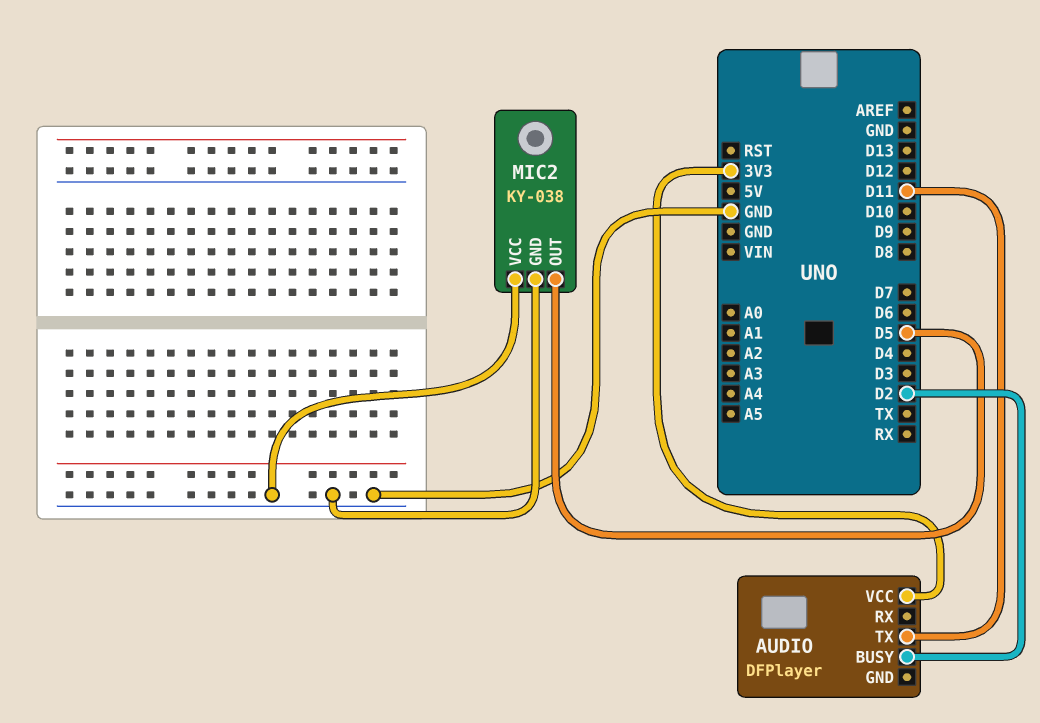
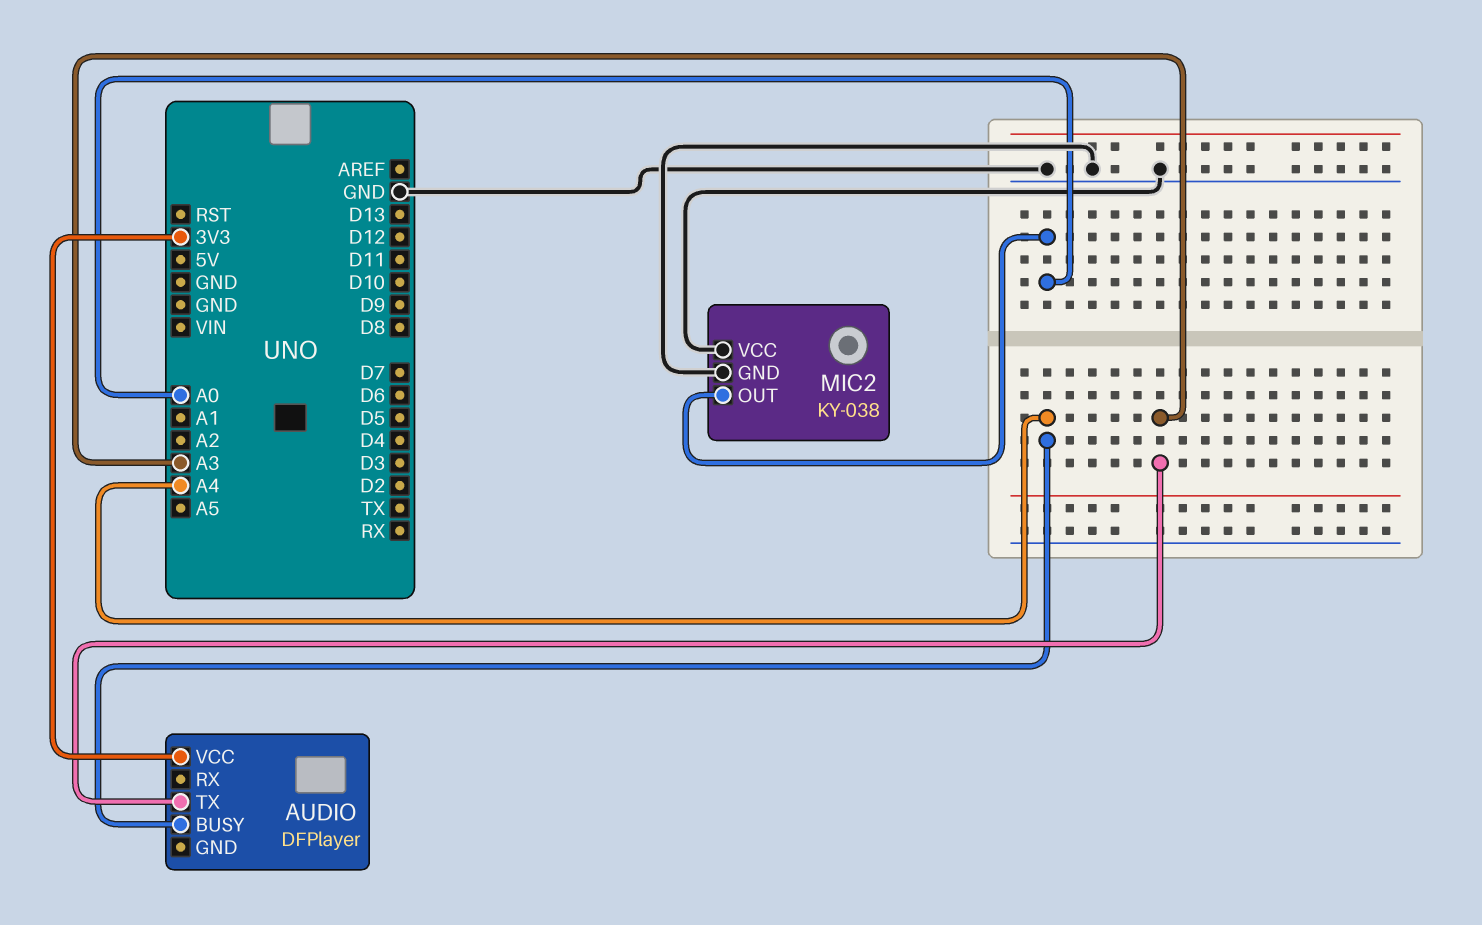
AUDIO pin BUSY: D2 -> A4
AUDIO pin TX: D11 -> A3
MIC2 pin OUT: D5 -> A0

